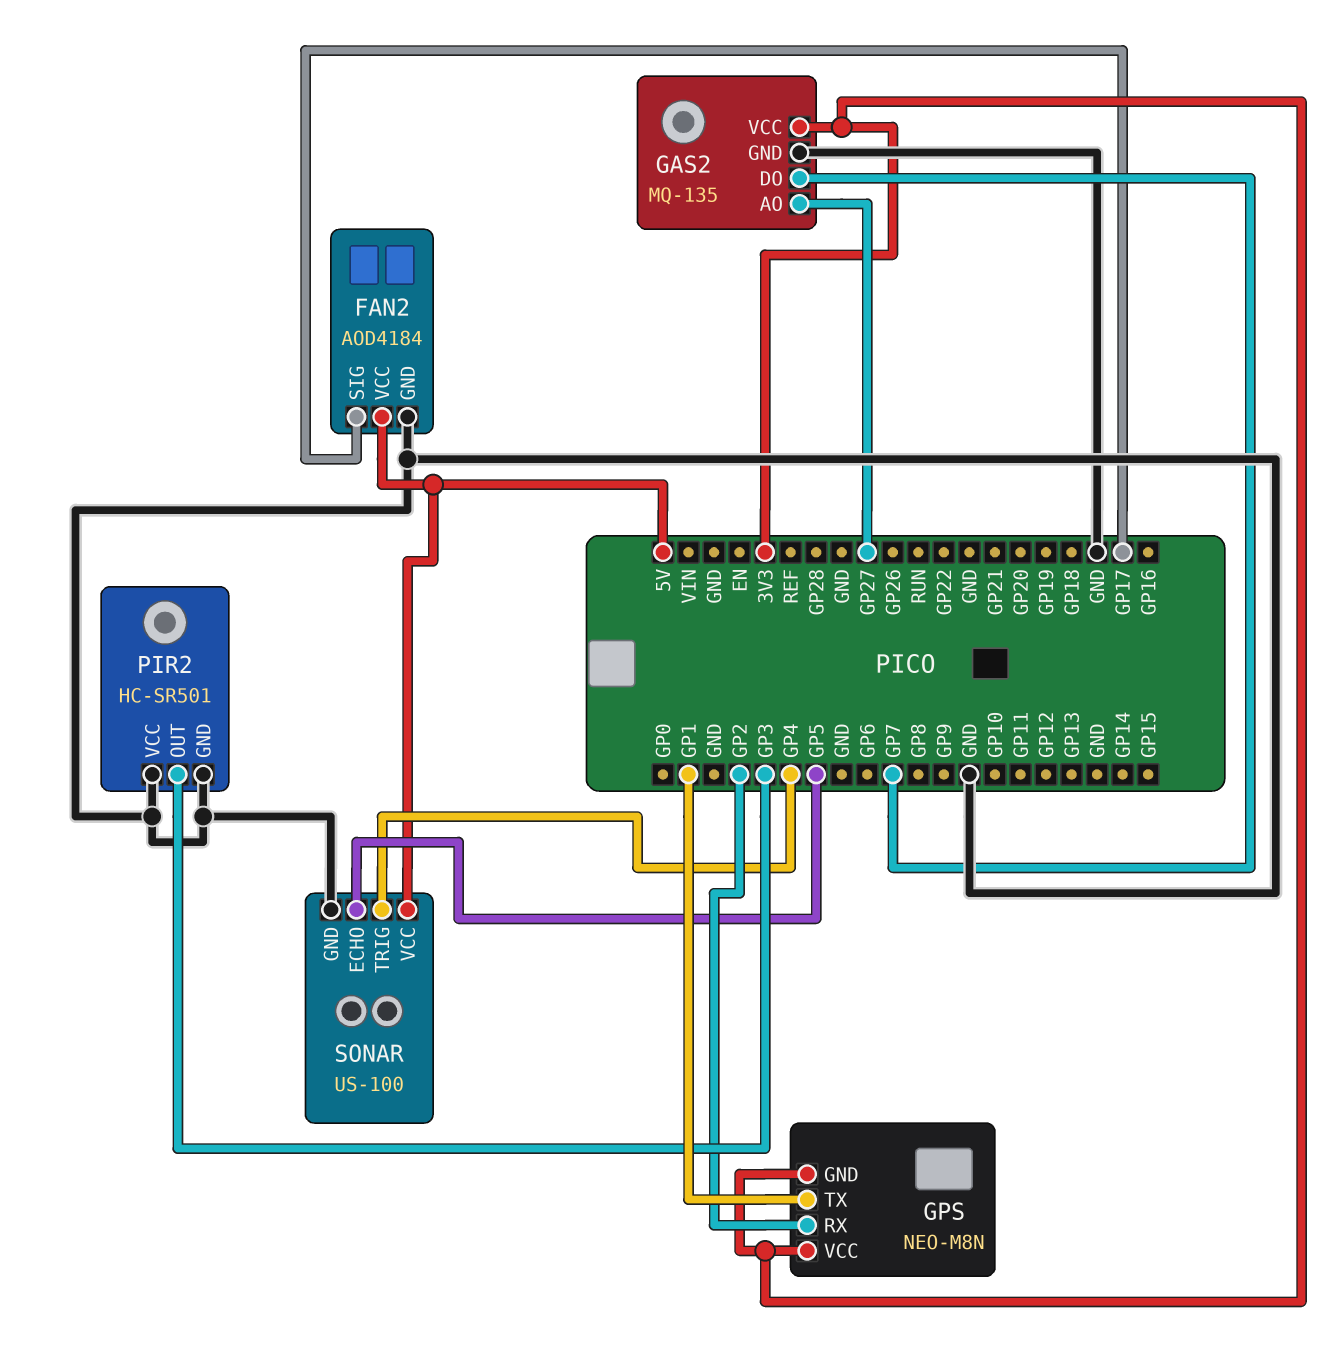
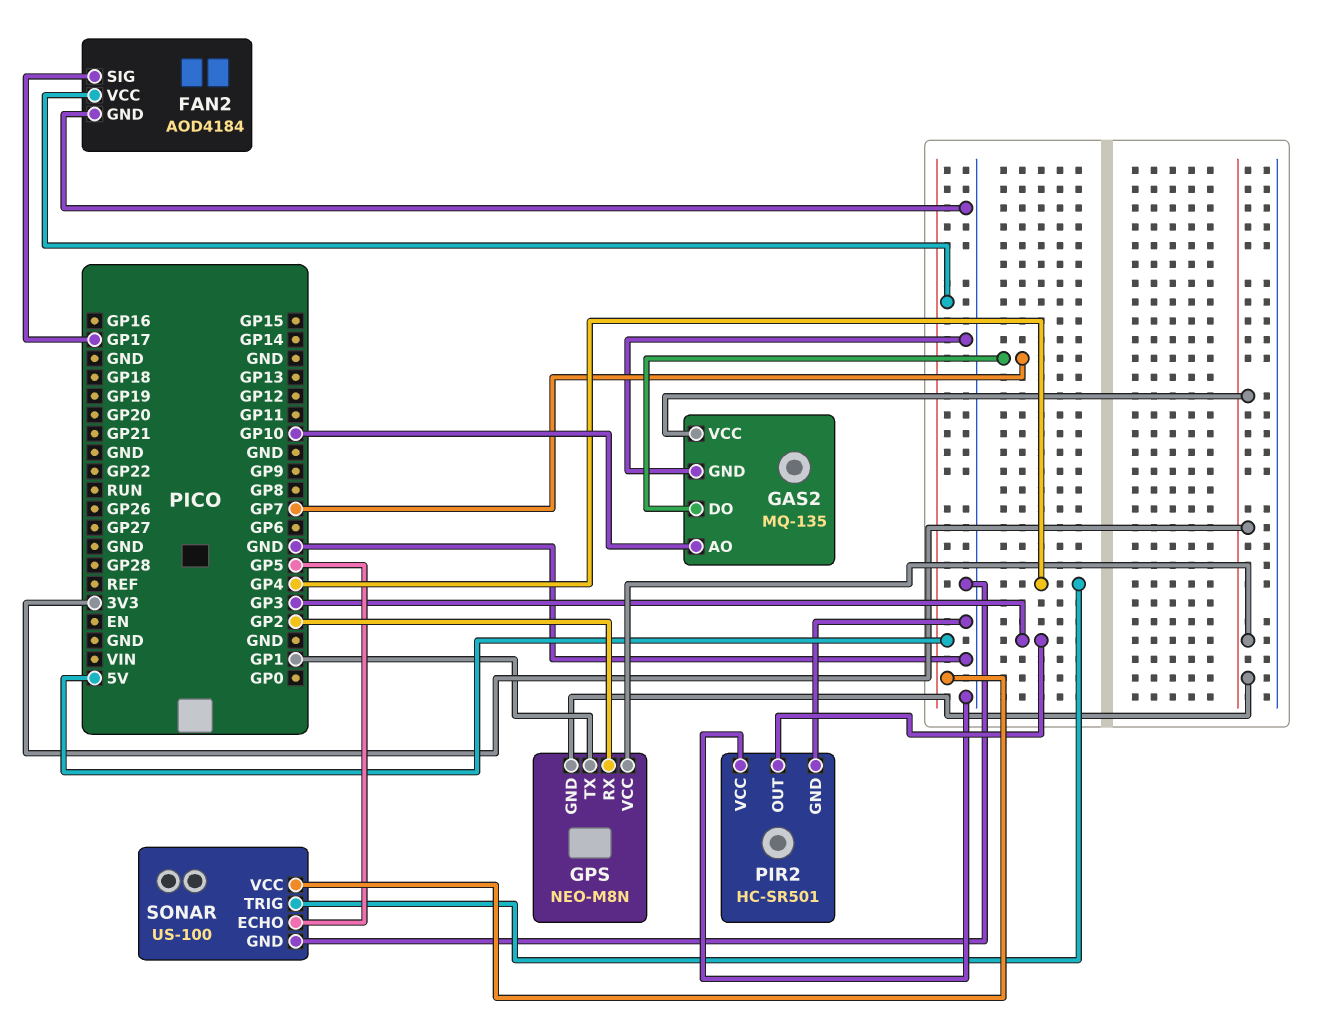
GAS2 pin AO: GP27 -> GP10

